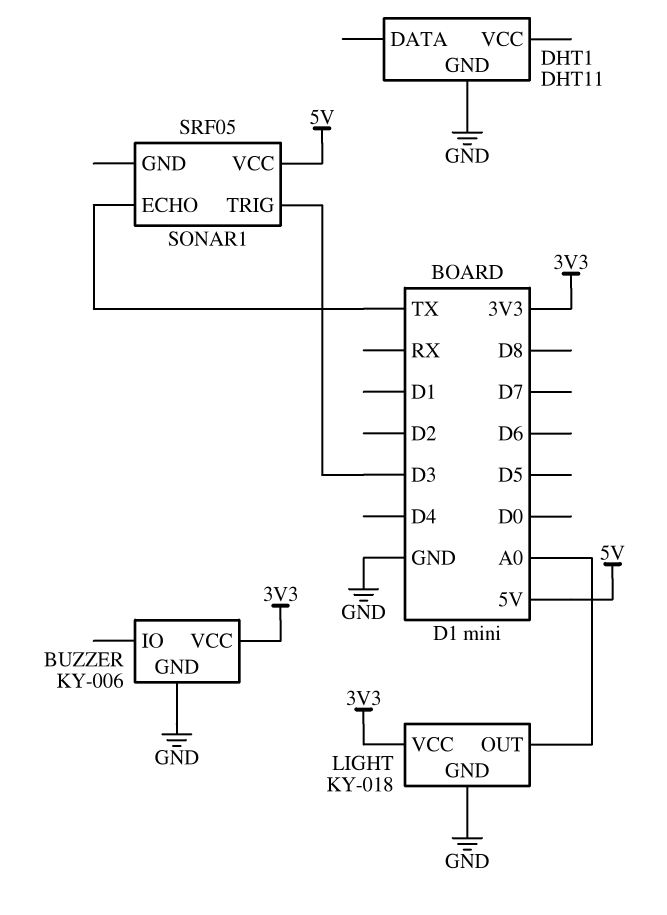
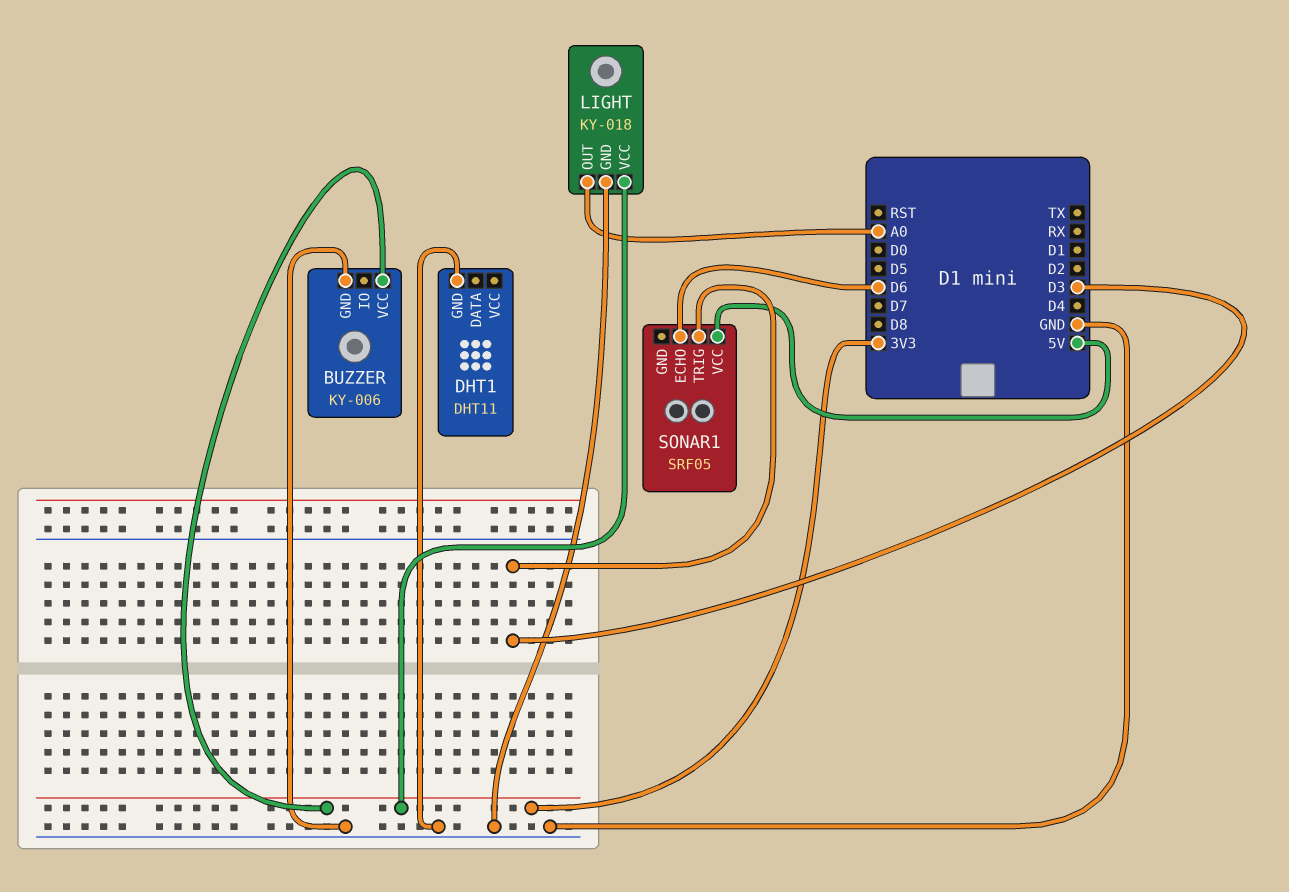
SONAR1 pin ECHO: TX -> D6

